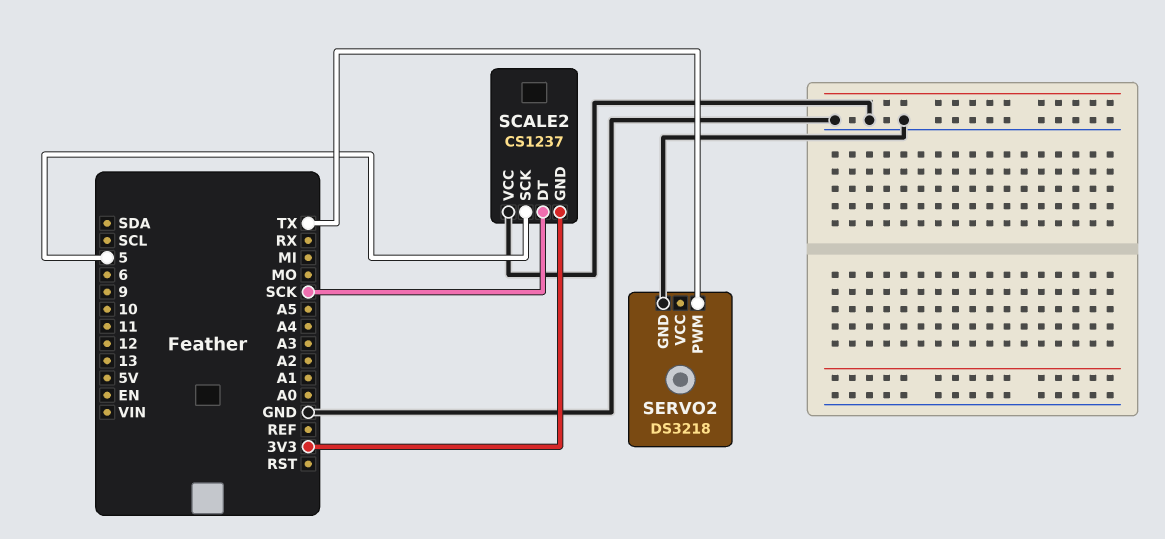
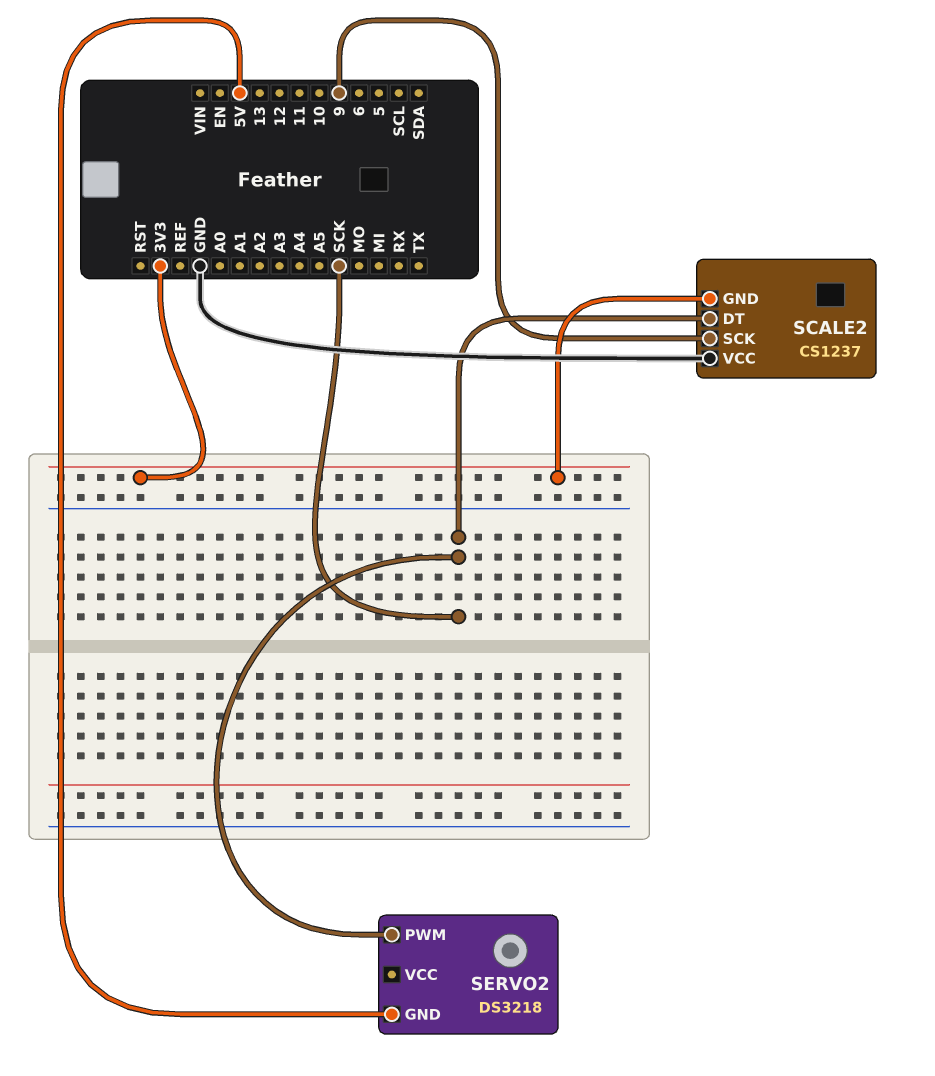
SCALE2 pin SCK: 5 -> 9
SERVO2 pin GND: GND -> 5V
SERVO2 pin PWM: TX -> SCK

